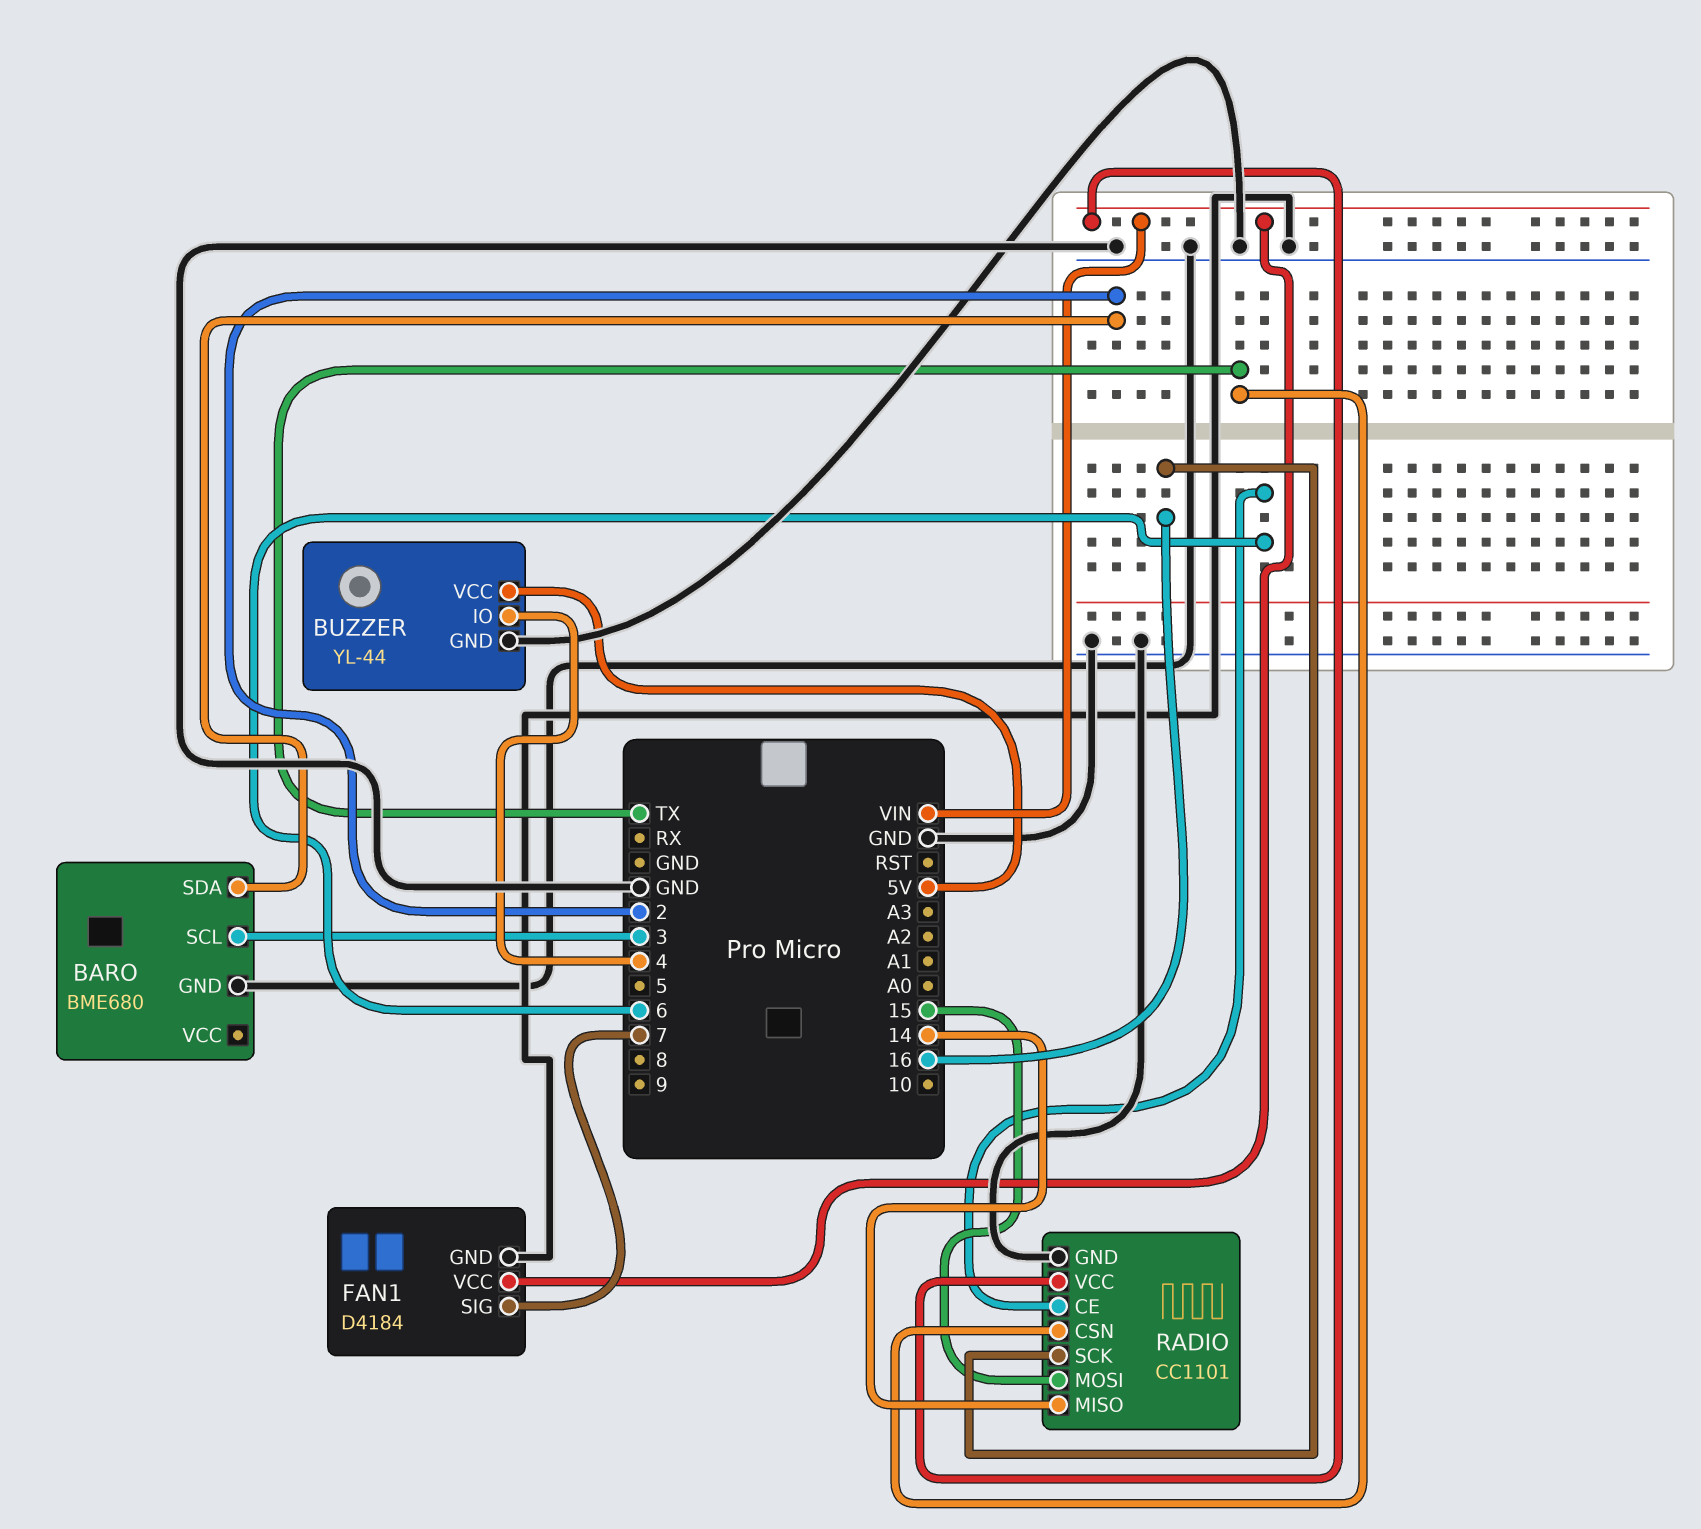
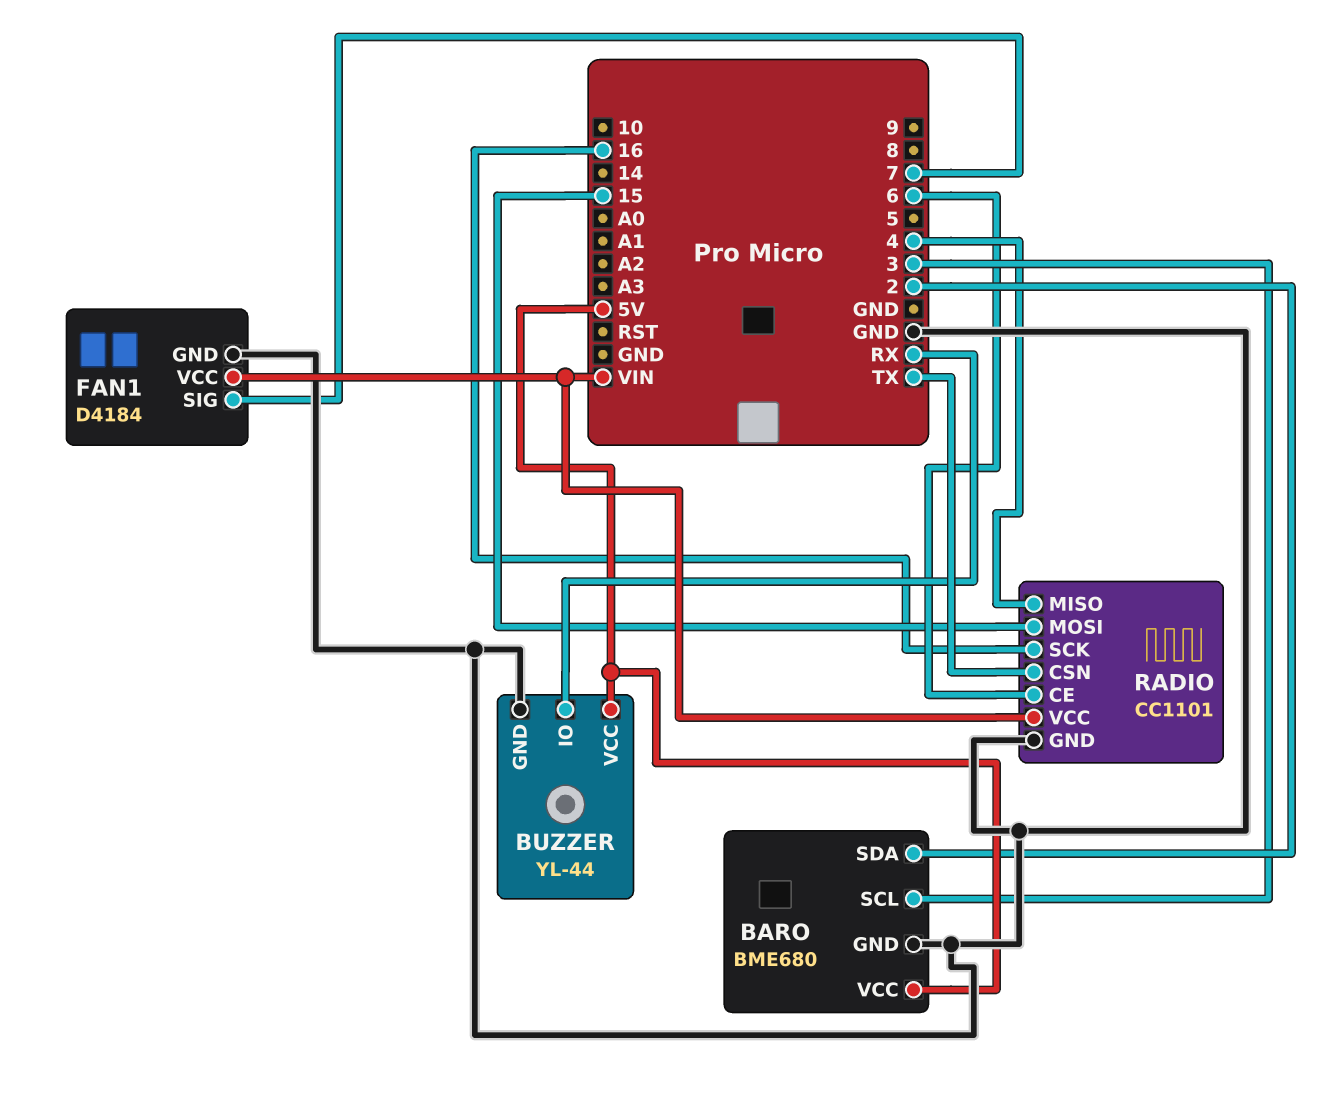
BARO pin VCC: none -> 5V
BUZZER pin IO: 4 -> RX
RADIO pin MISO: 14 -> 4

